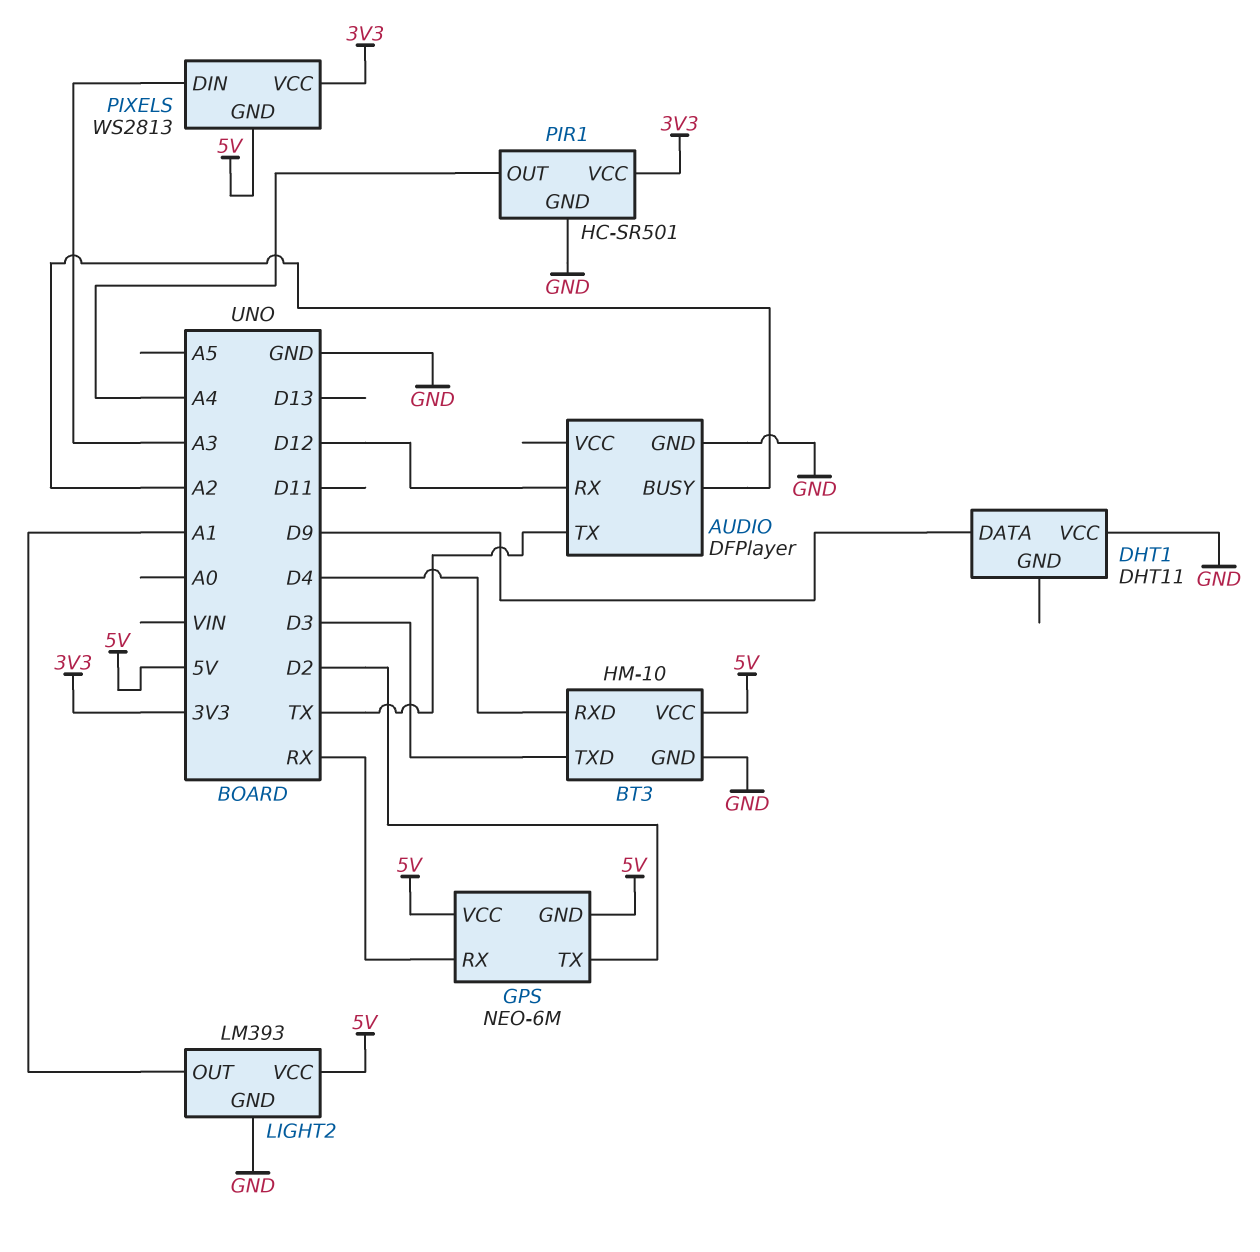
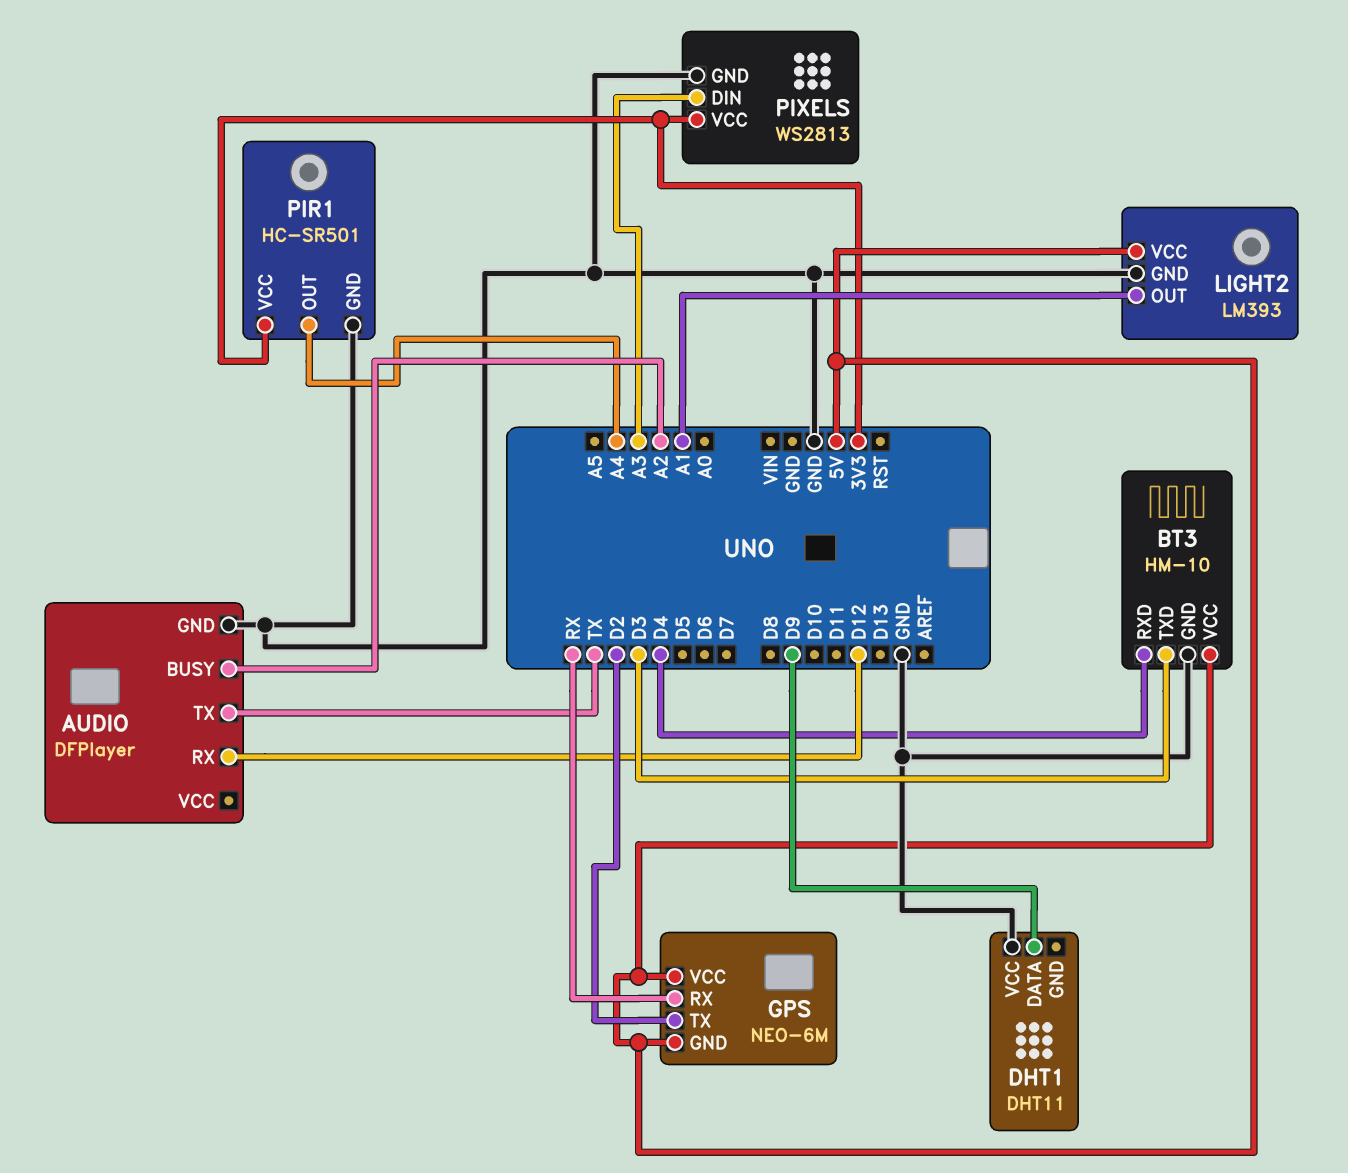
PIXELS pin GND: 5V -> GND

